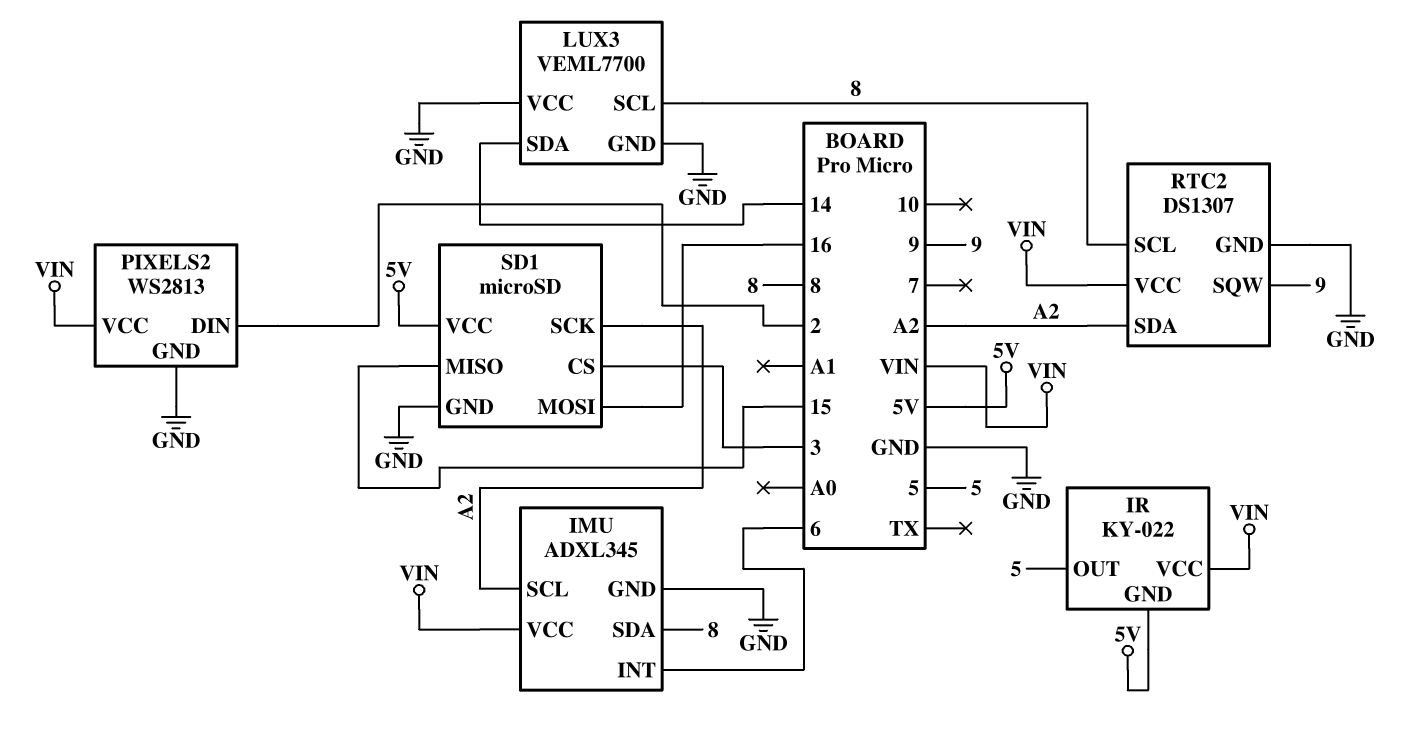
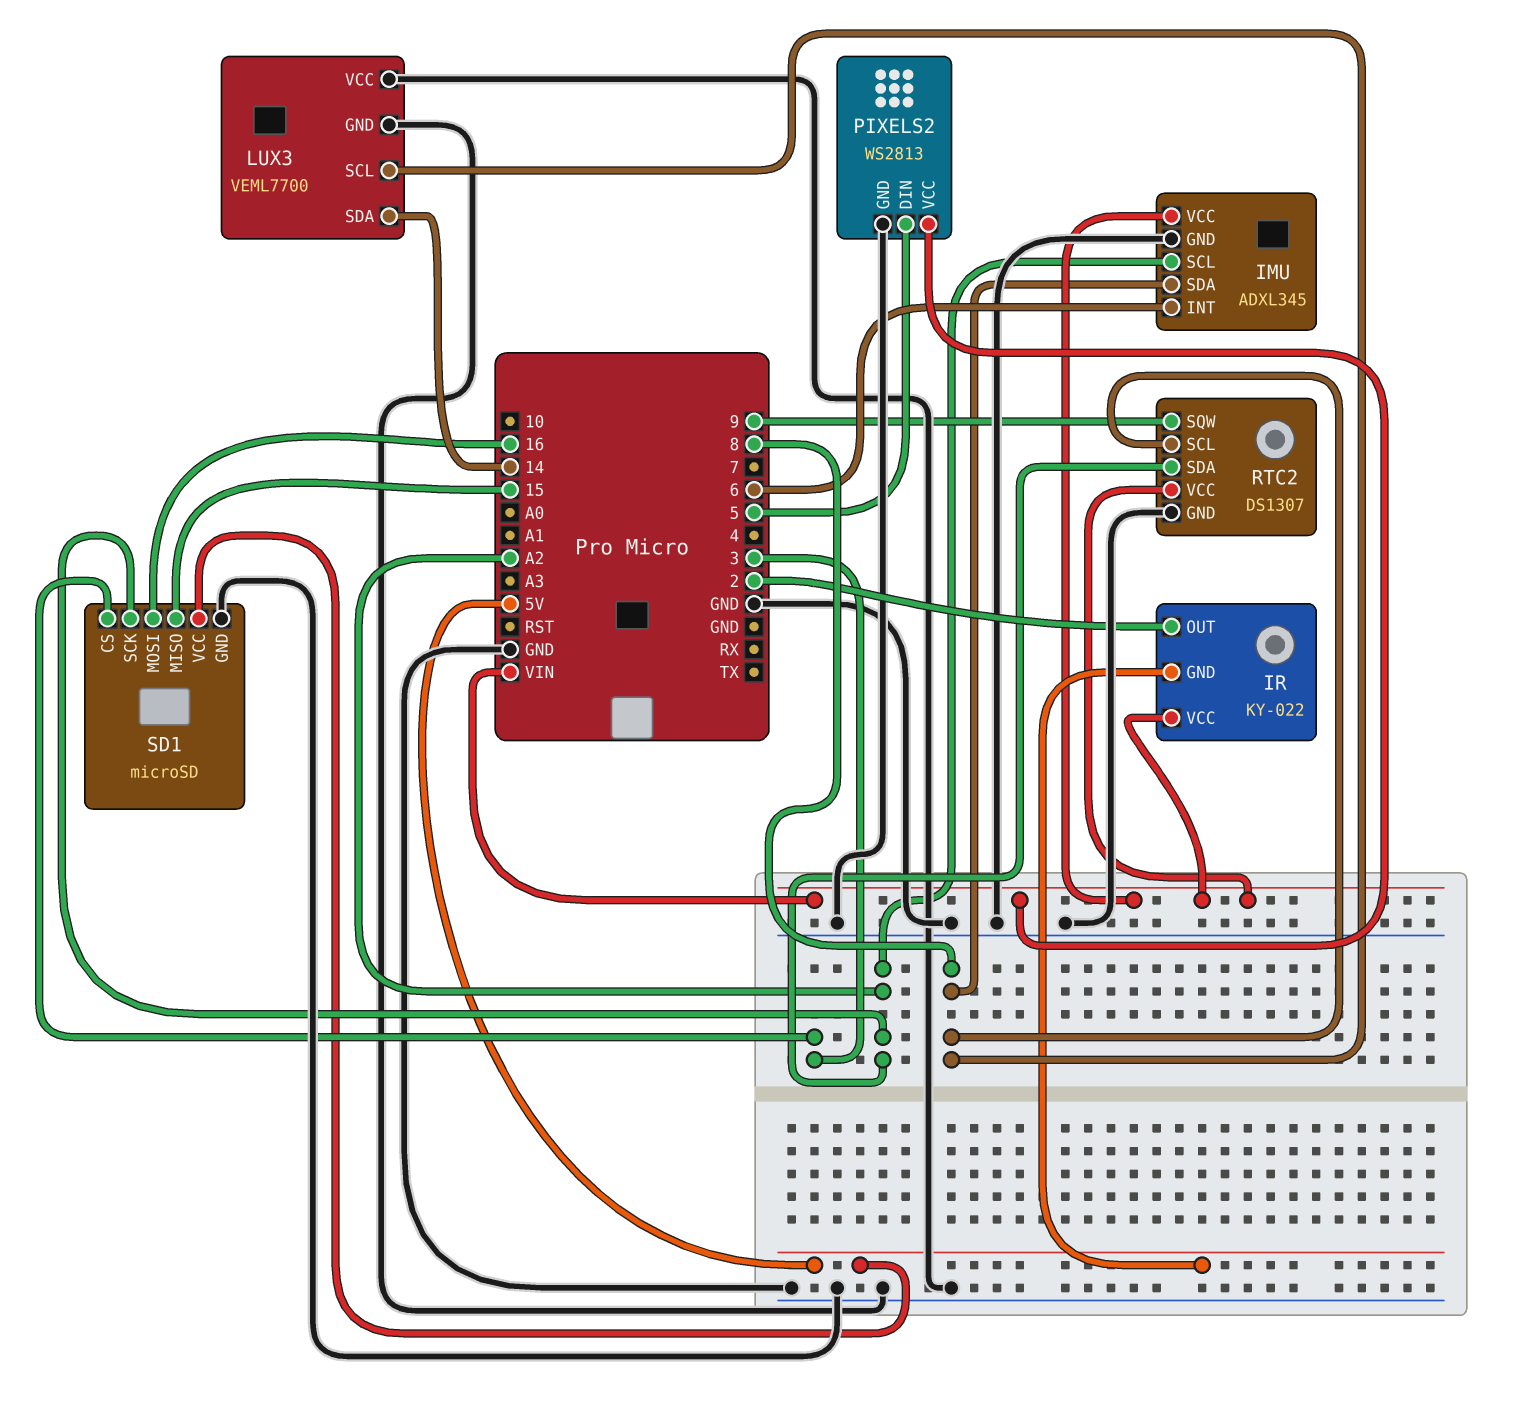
IR pin OUT: 5 -> 2
PIXELS2 pin DIN: 2 -> 5

